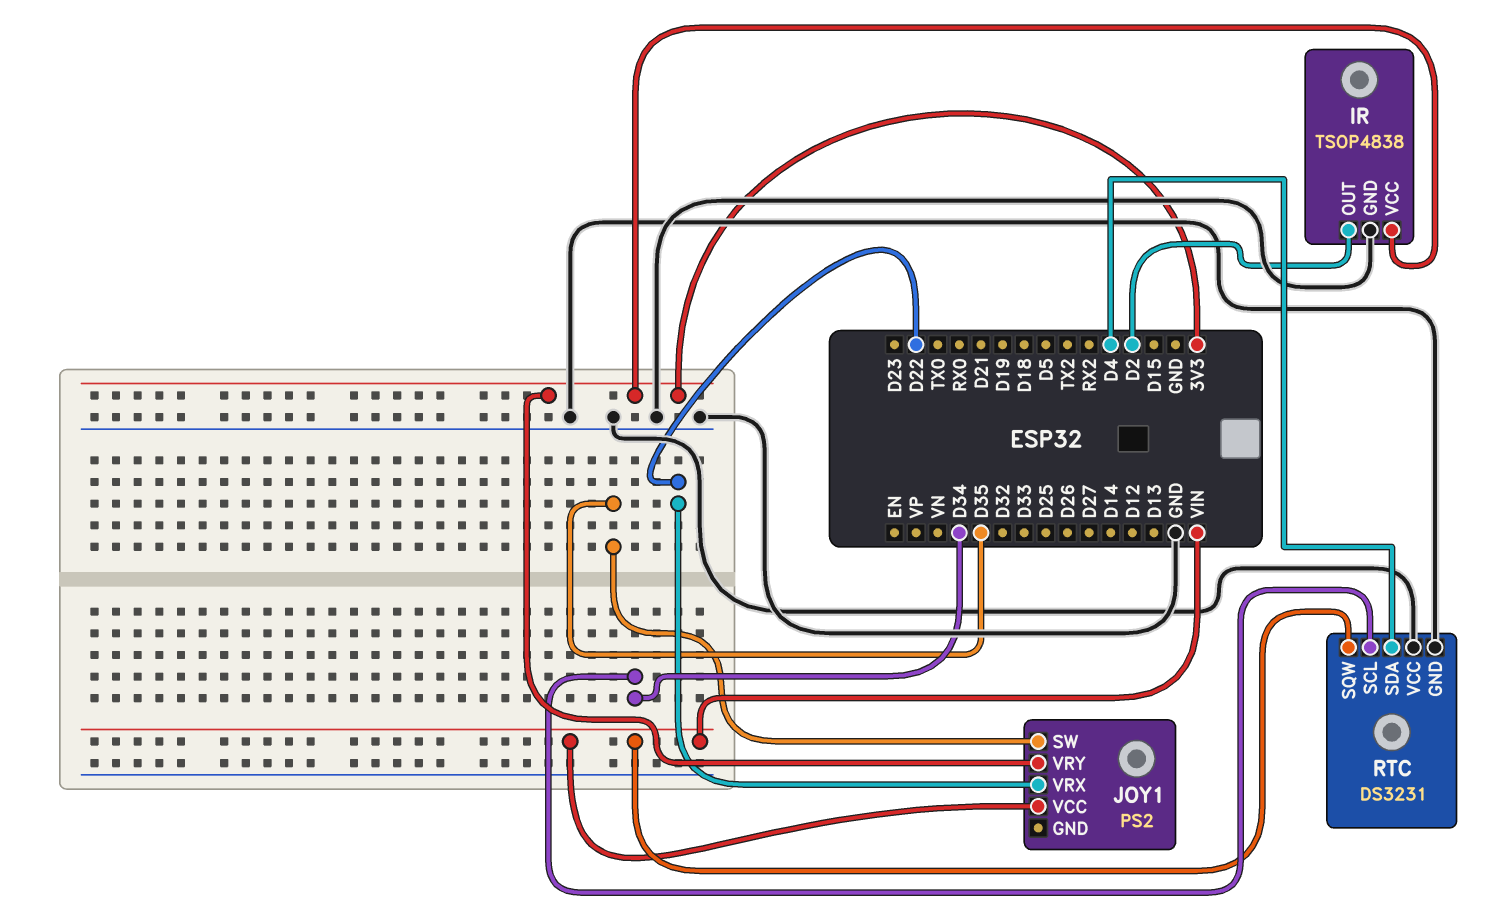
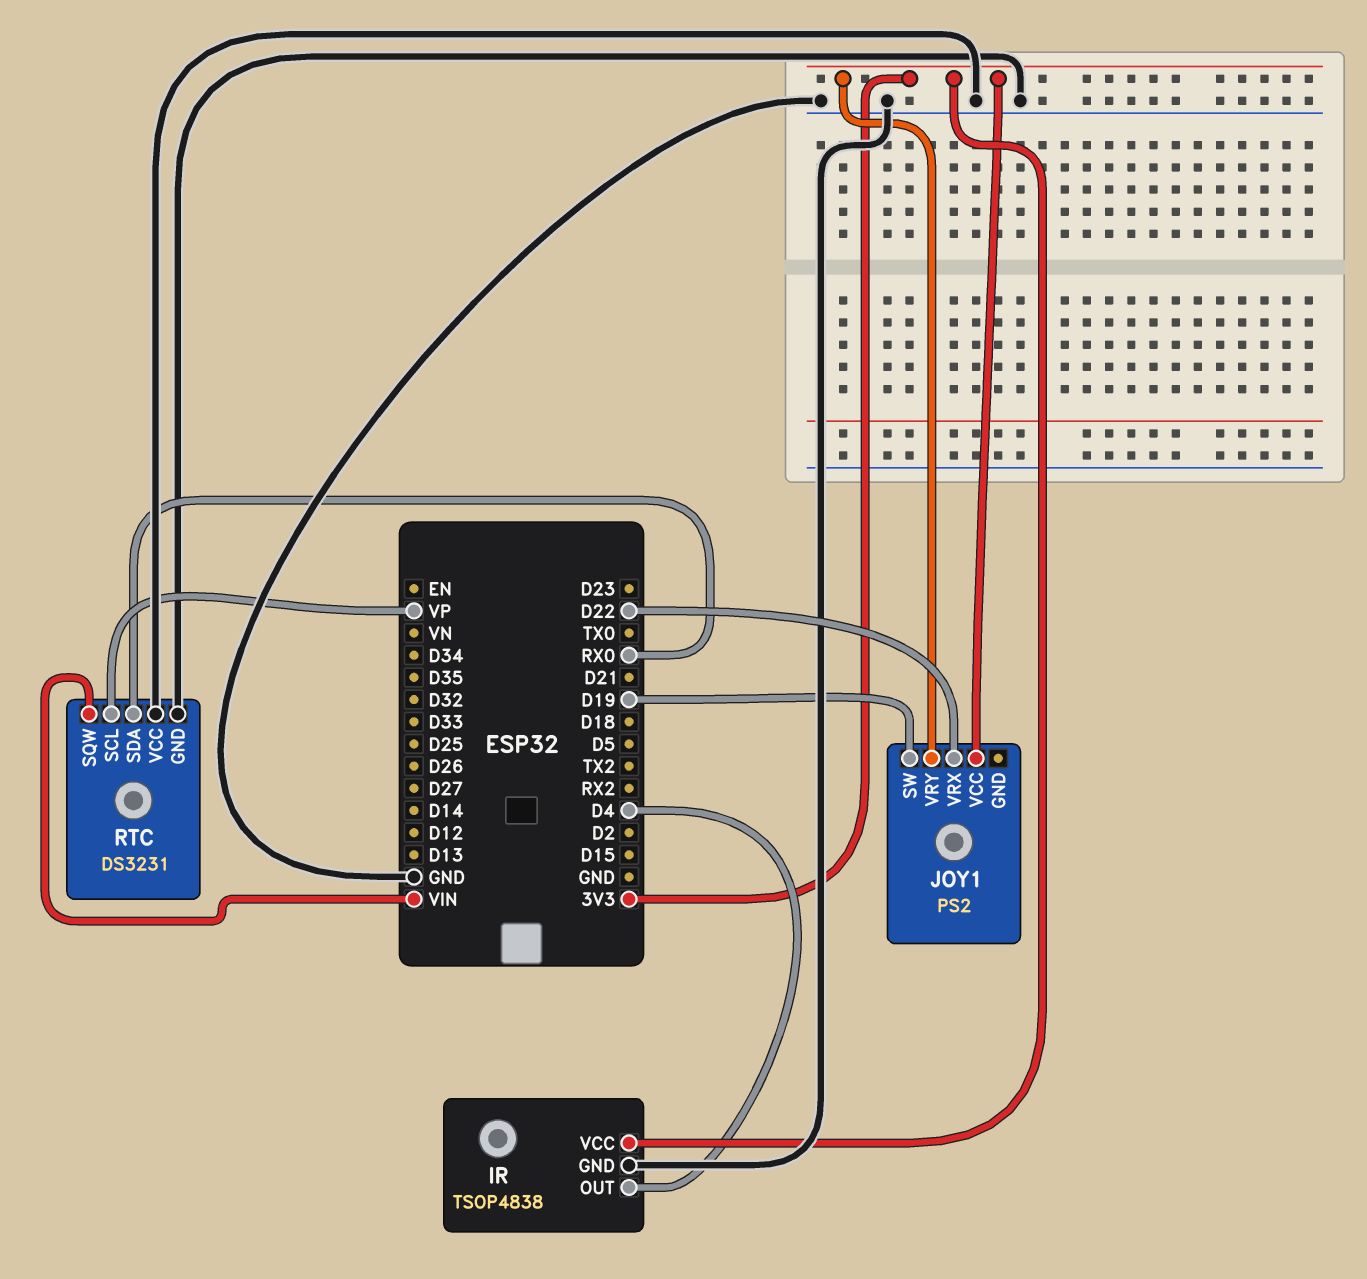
IR pin OUT: D2 -> D4
JOY1 pin SW: D35 -> D19
JOY1 pin VCC: VIN -> 3V3
RTC pin SCL: D34 -> VP
RTC pin SDA: D4 -> RX0

